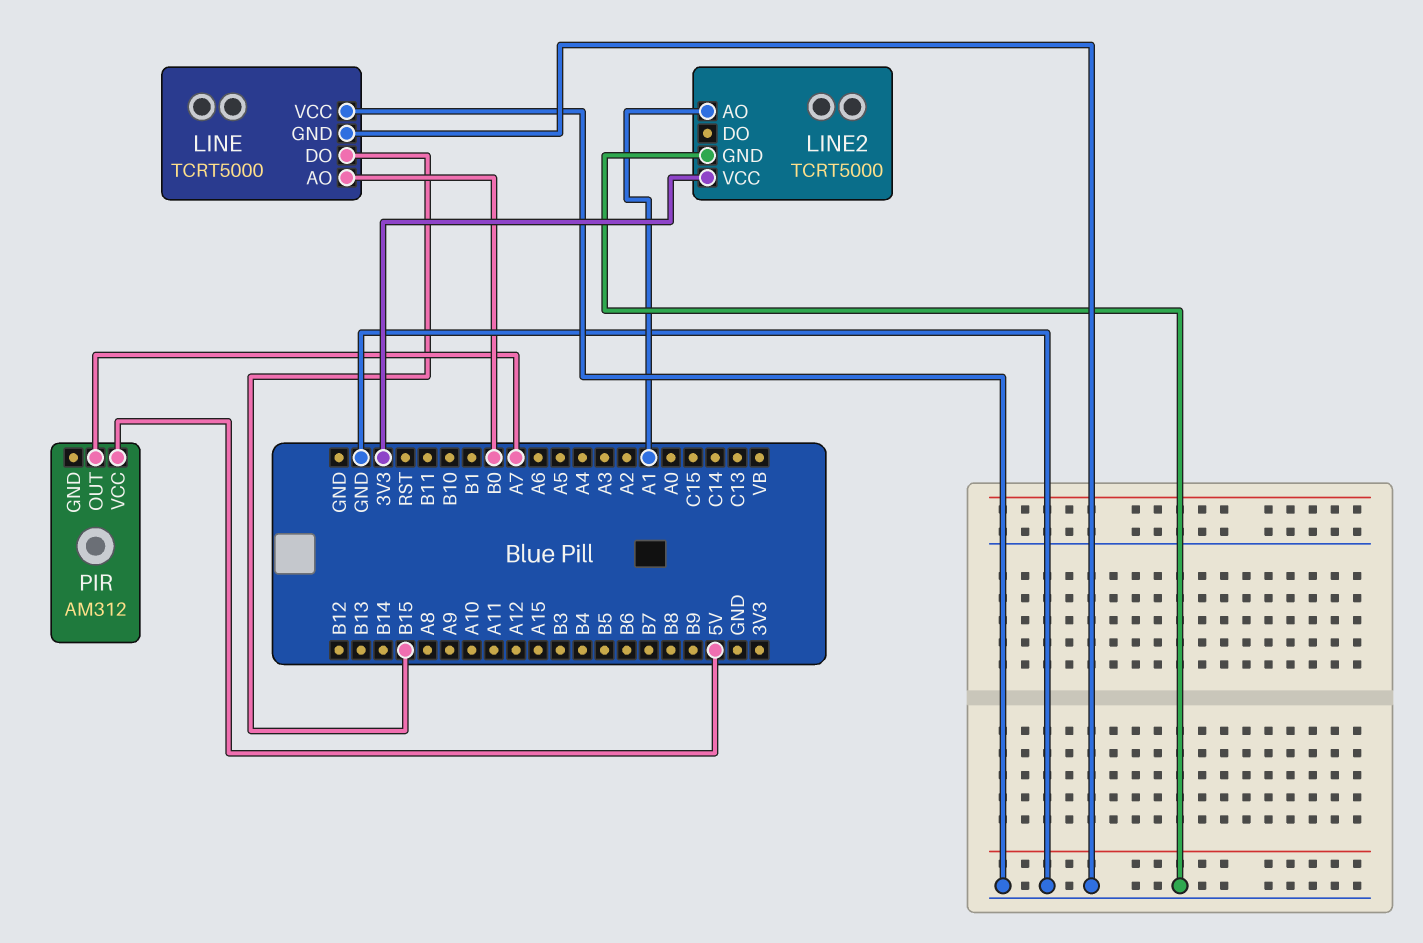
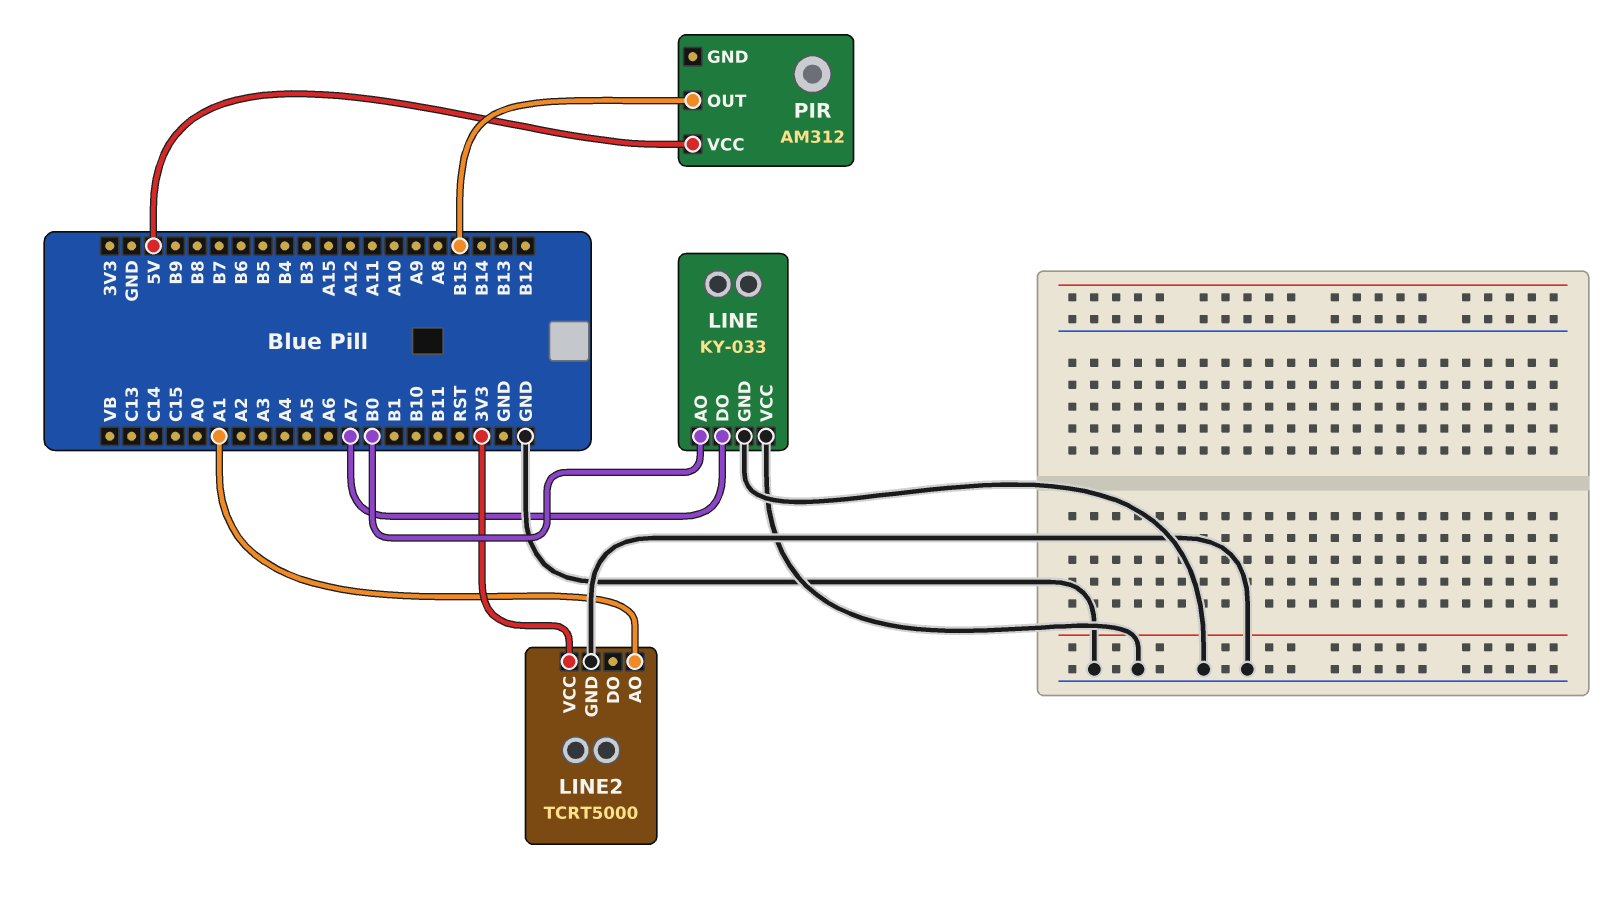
LINE: TCRT5000 -> KY-033
LINE pin DO: B15 -> A7
PIR pin OUT: A7 -> B15

